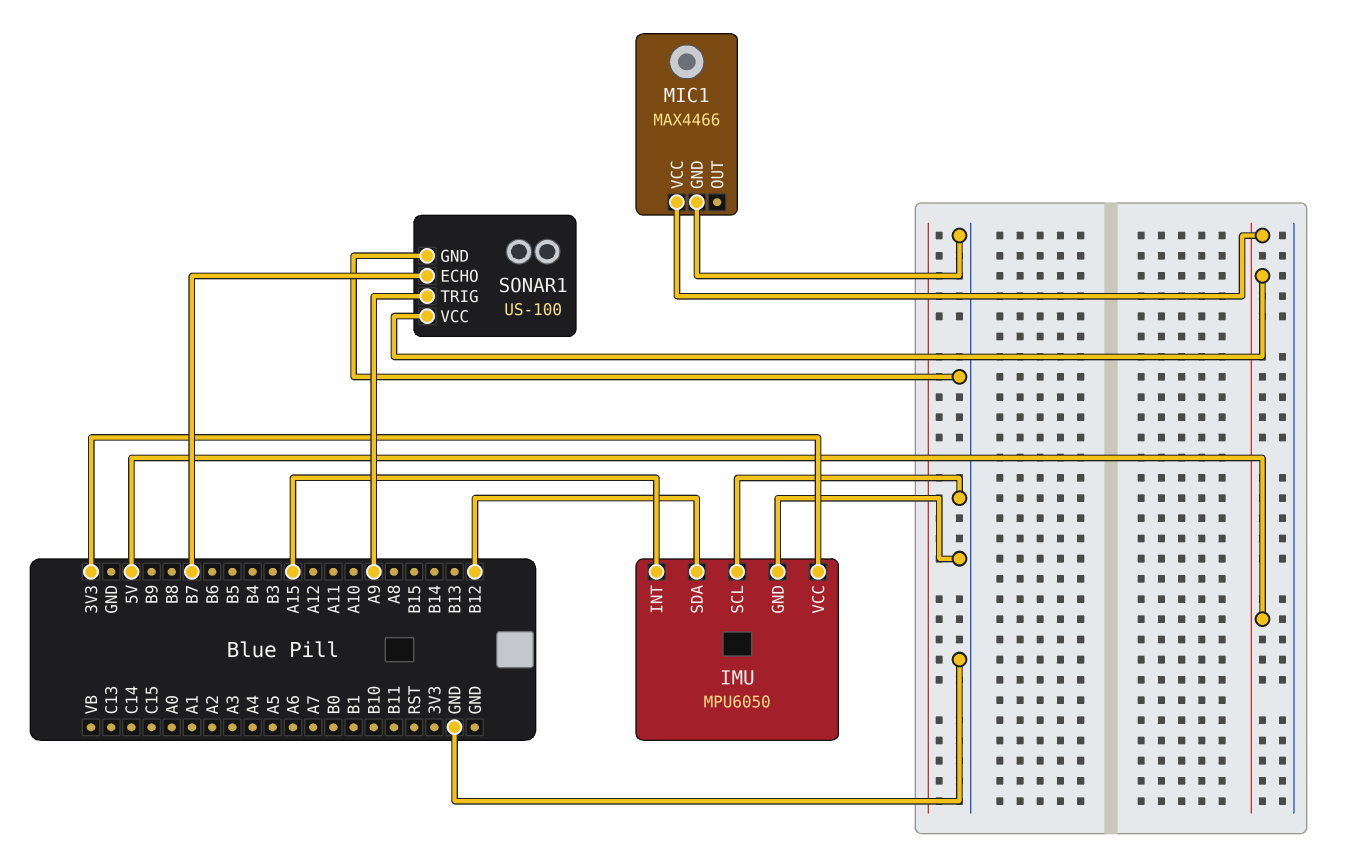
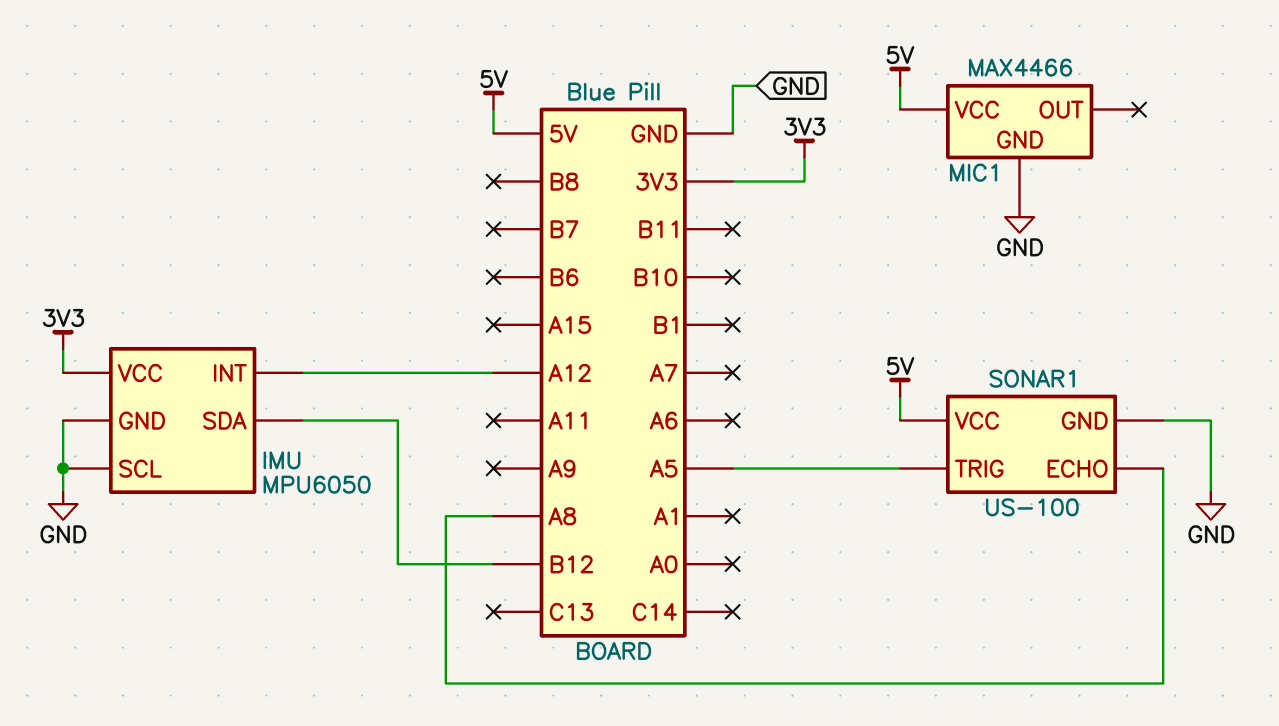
IMU pin INT: A15 -> A12
SONAR1 pin ECHO: B7 -> A8
SONAR1 pin TRIG: A9 -> A5

